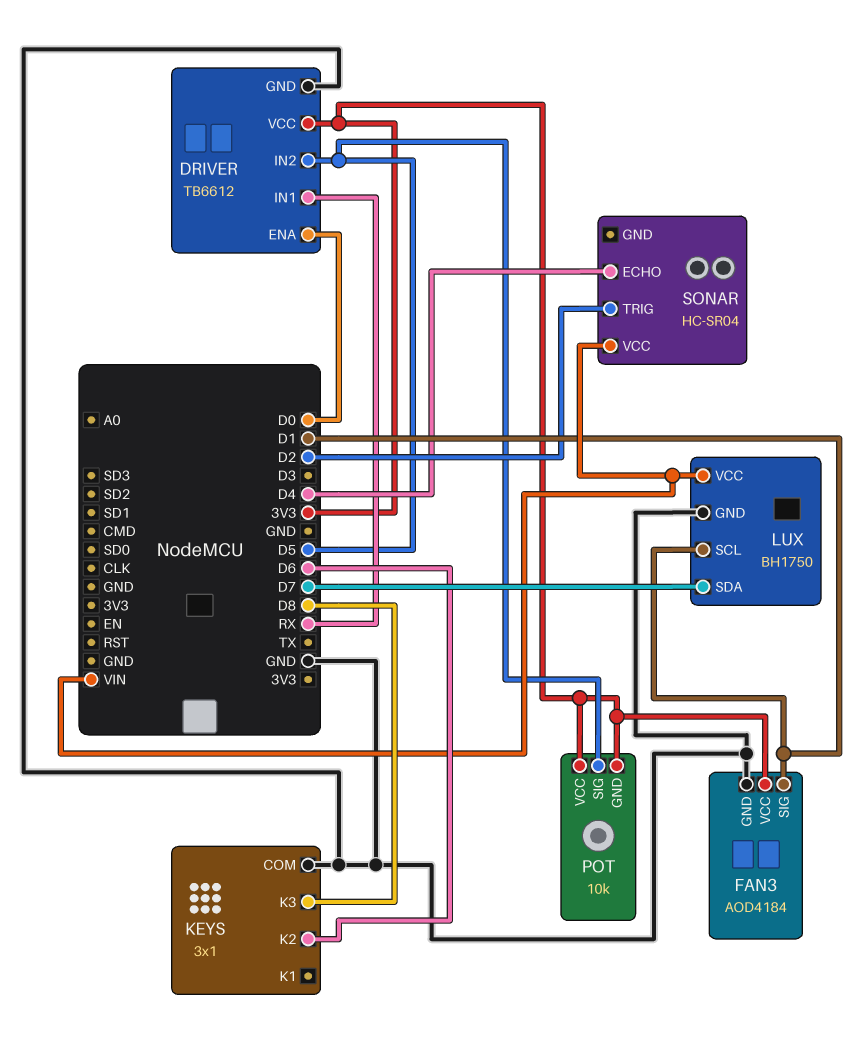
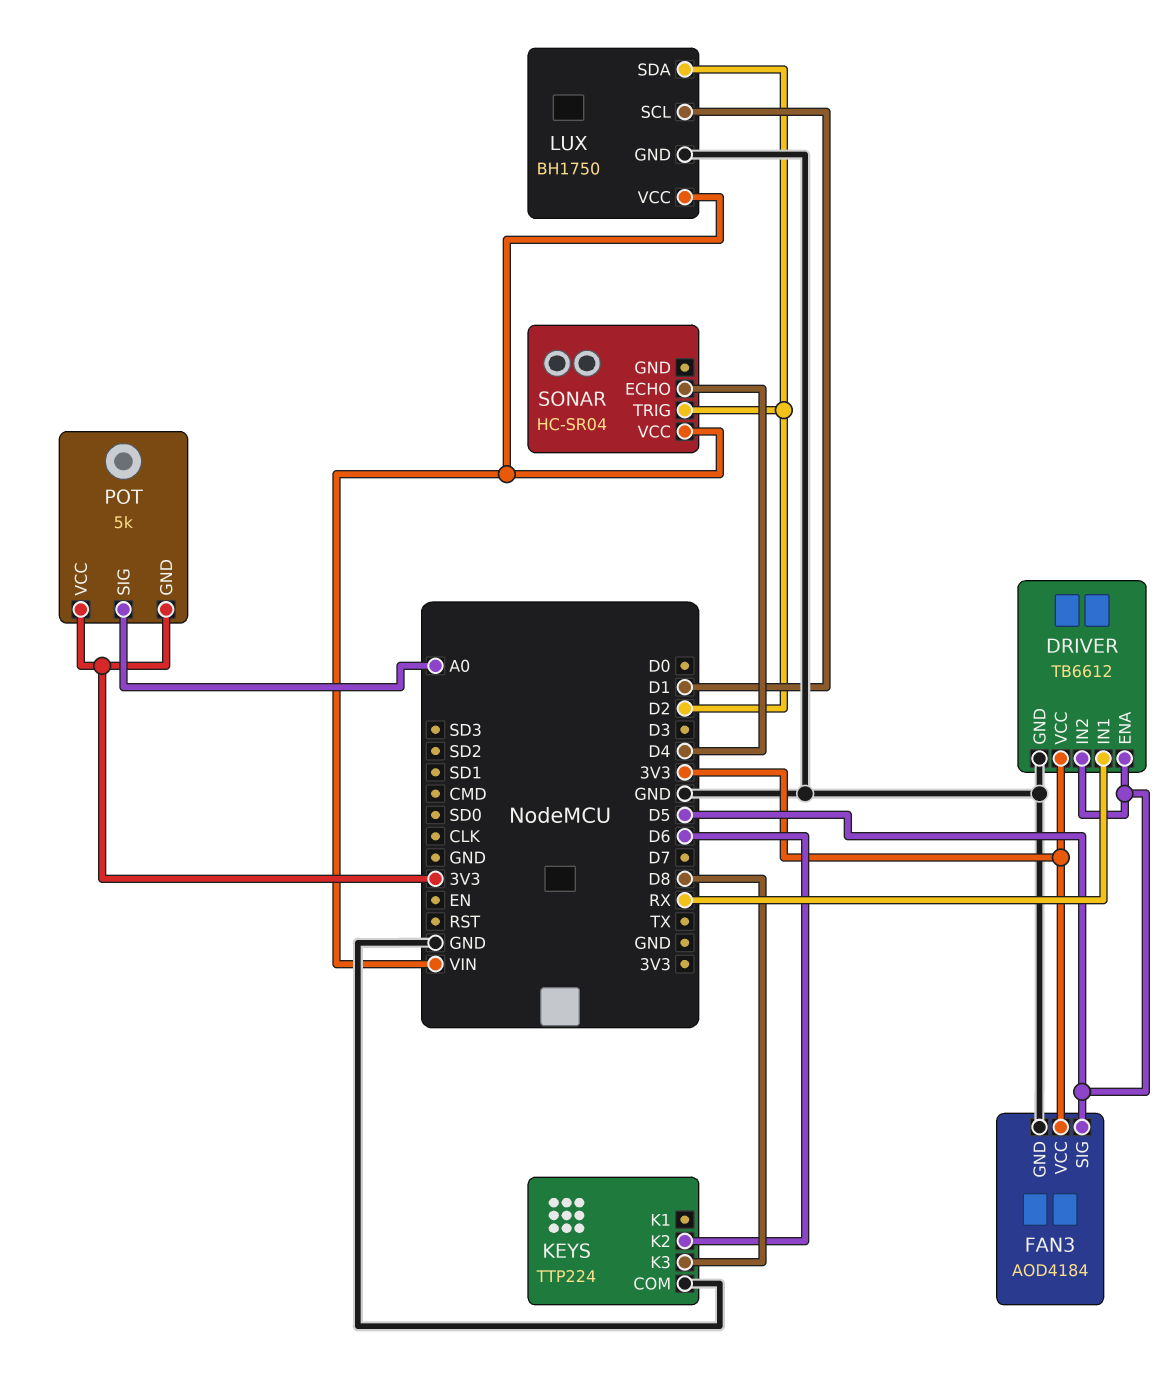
DRIVER pin ENA: D0 -> D5
FAN3 pin SIG: D1 -> D5
KEYS: 3x1 -> TTP224
LUX pin SDA: D7 -> D2
POT: 10k -> 5k
POT pin SIG: D5 -> A0

